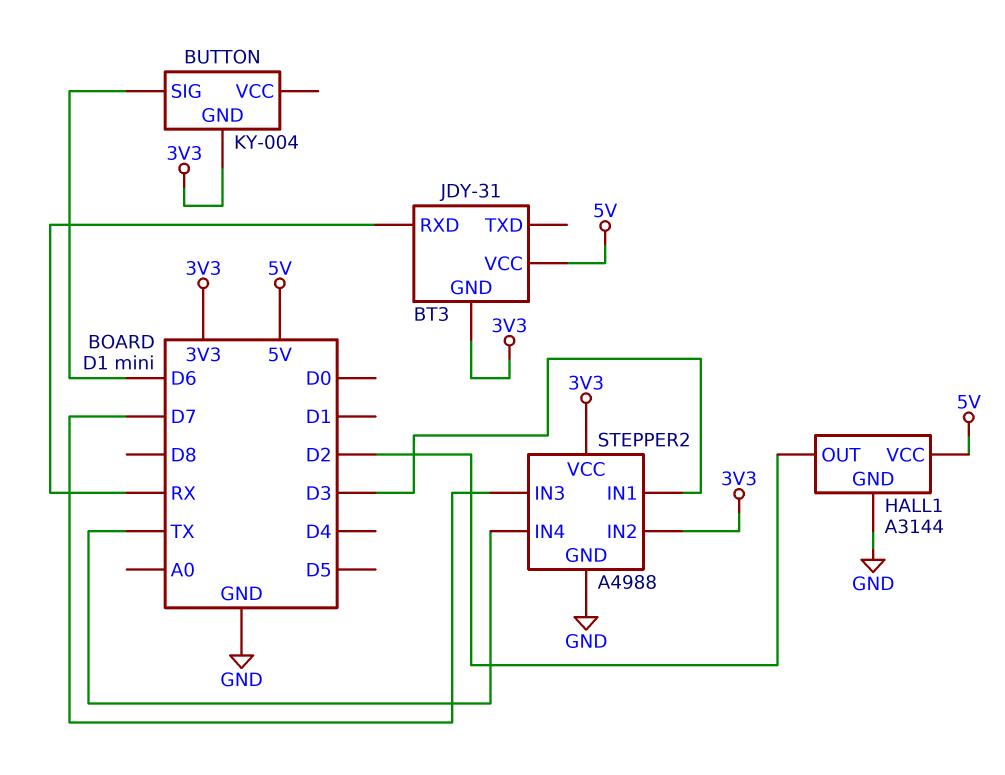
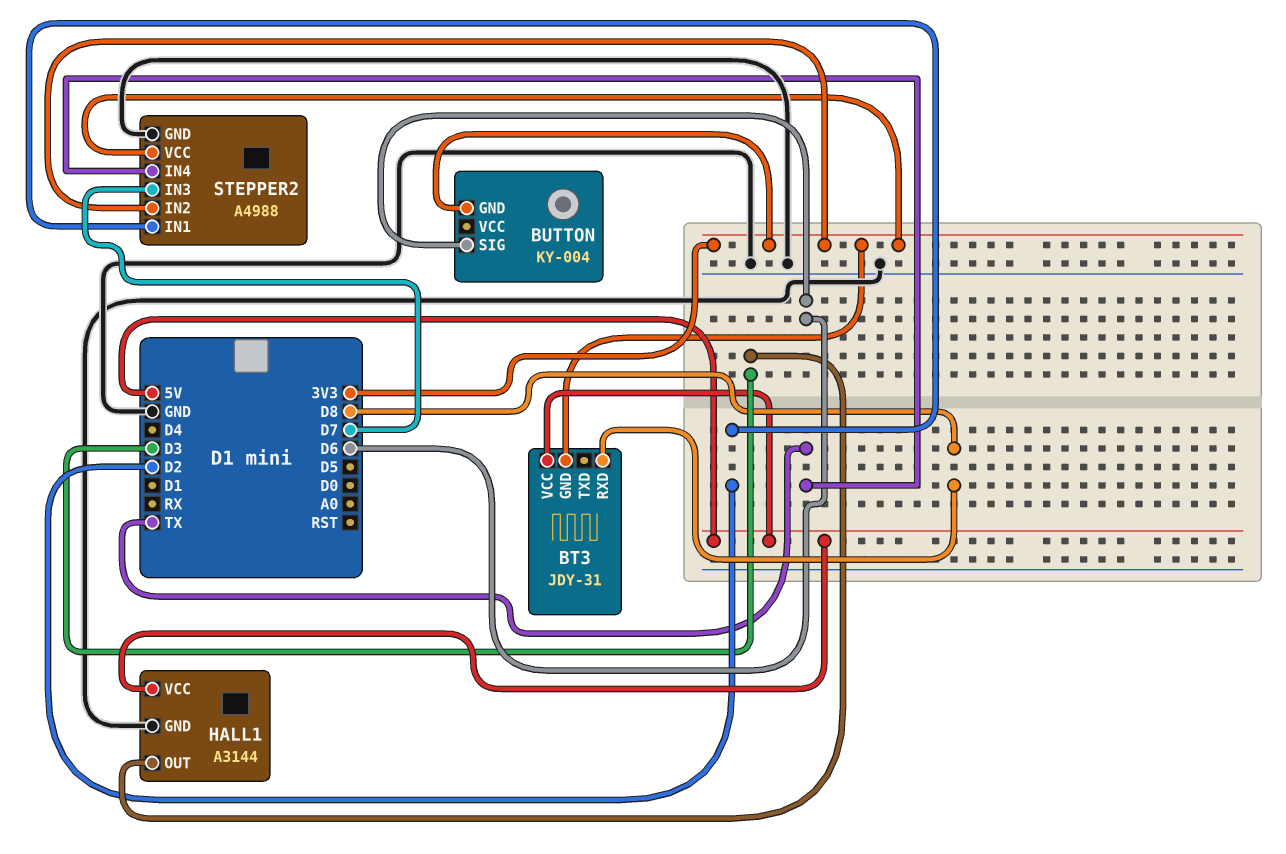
BT3 pin RXD: RX -> D8
HALL1 pin OUT: D2 -> D3
STEPPER2 pin IN1: D3 -> D2

